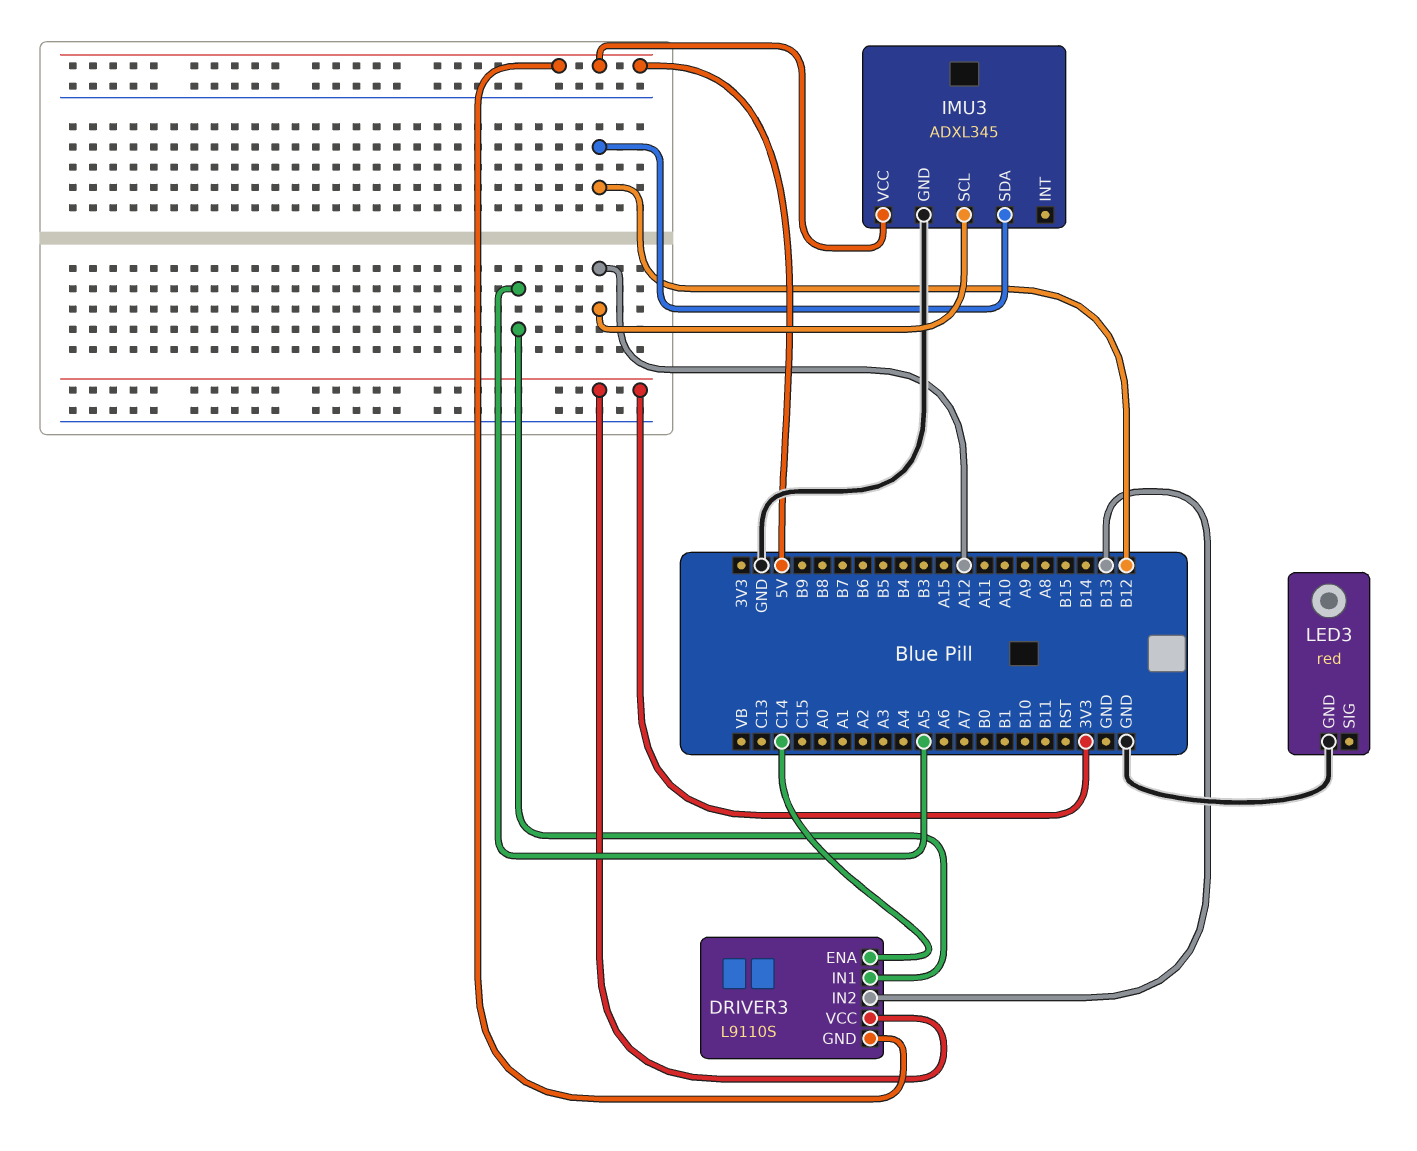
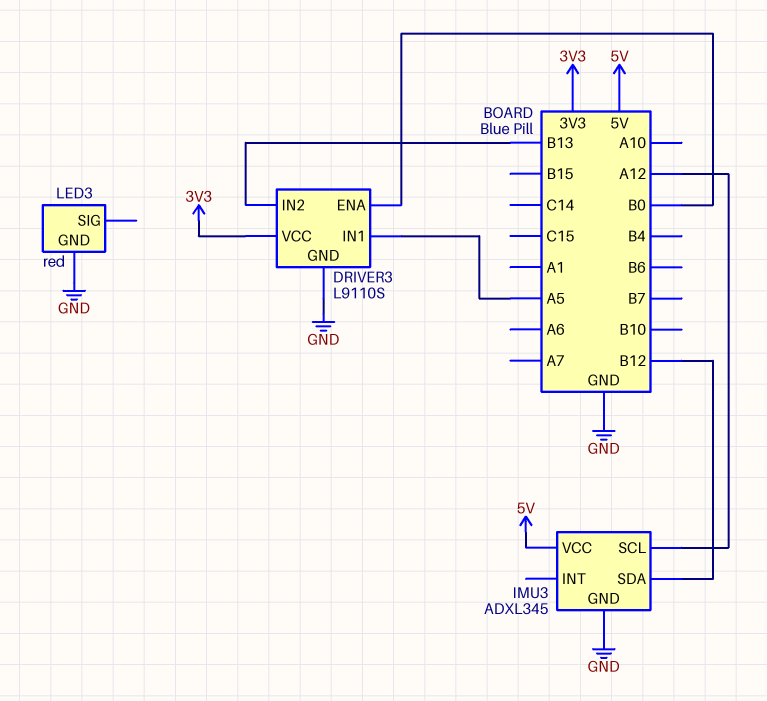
DRIVER3 pin ENA: C14 -> B0
DRIVER3 pin GND: 5V -> GND

